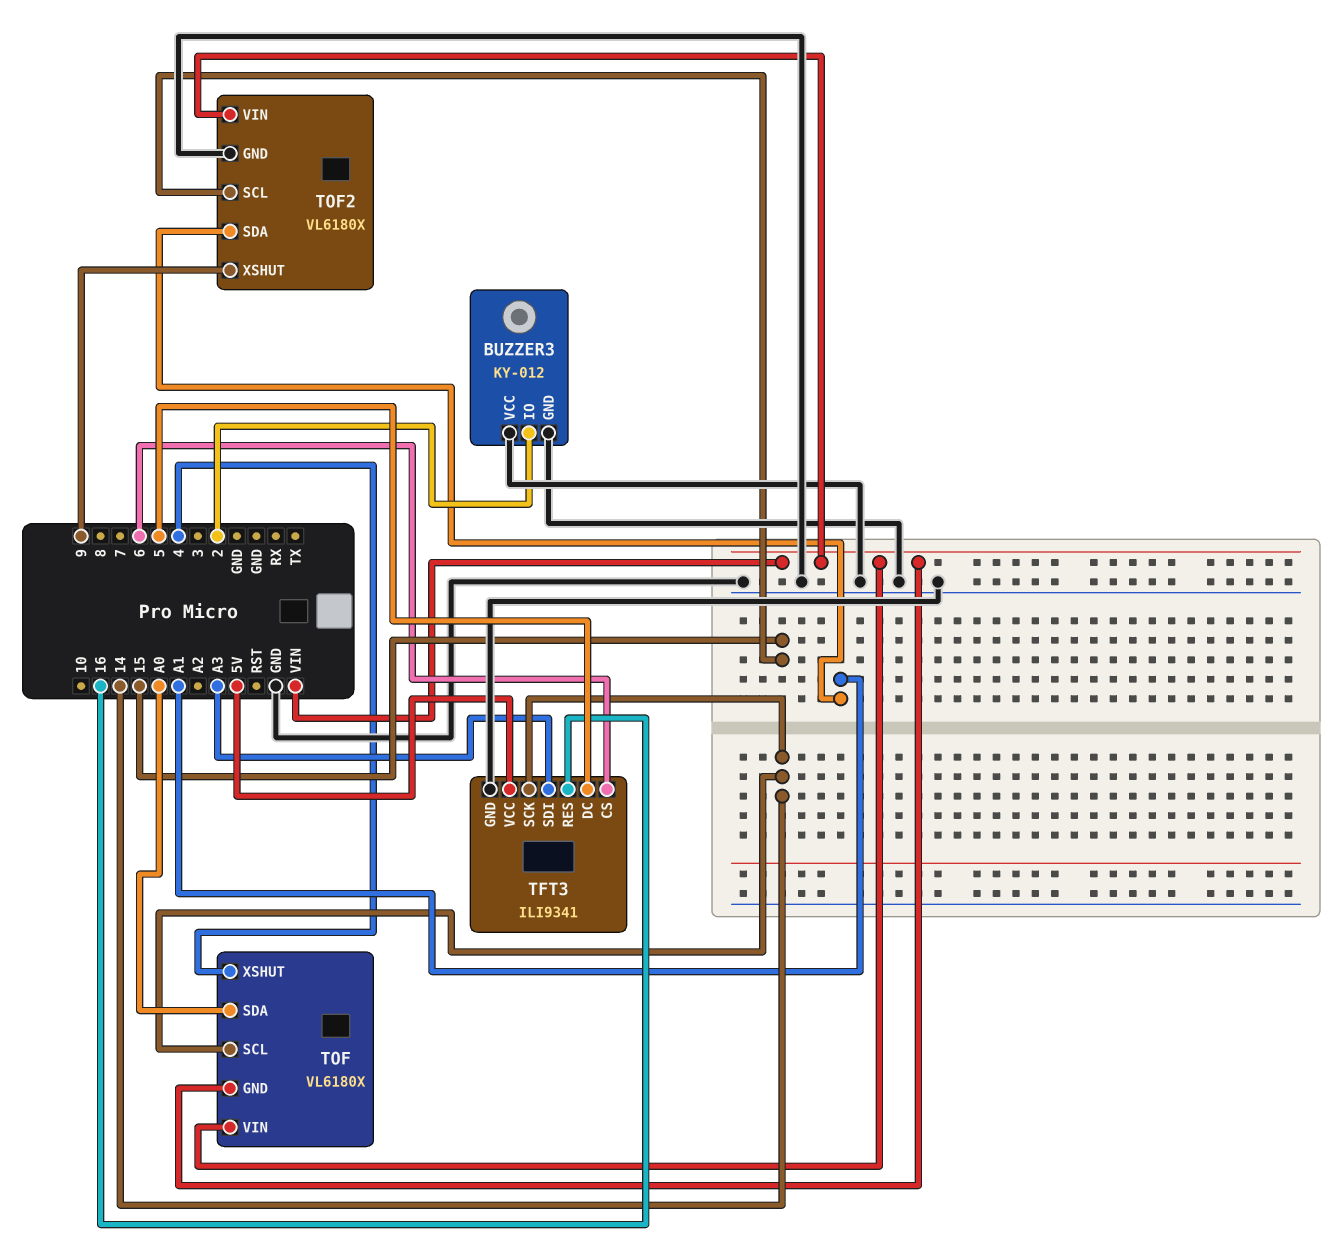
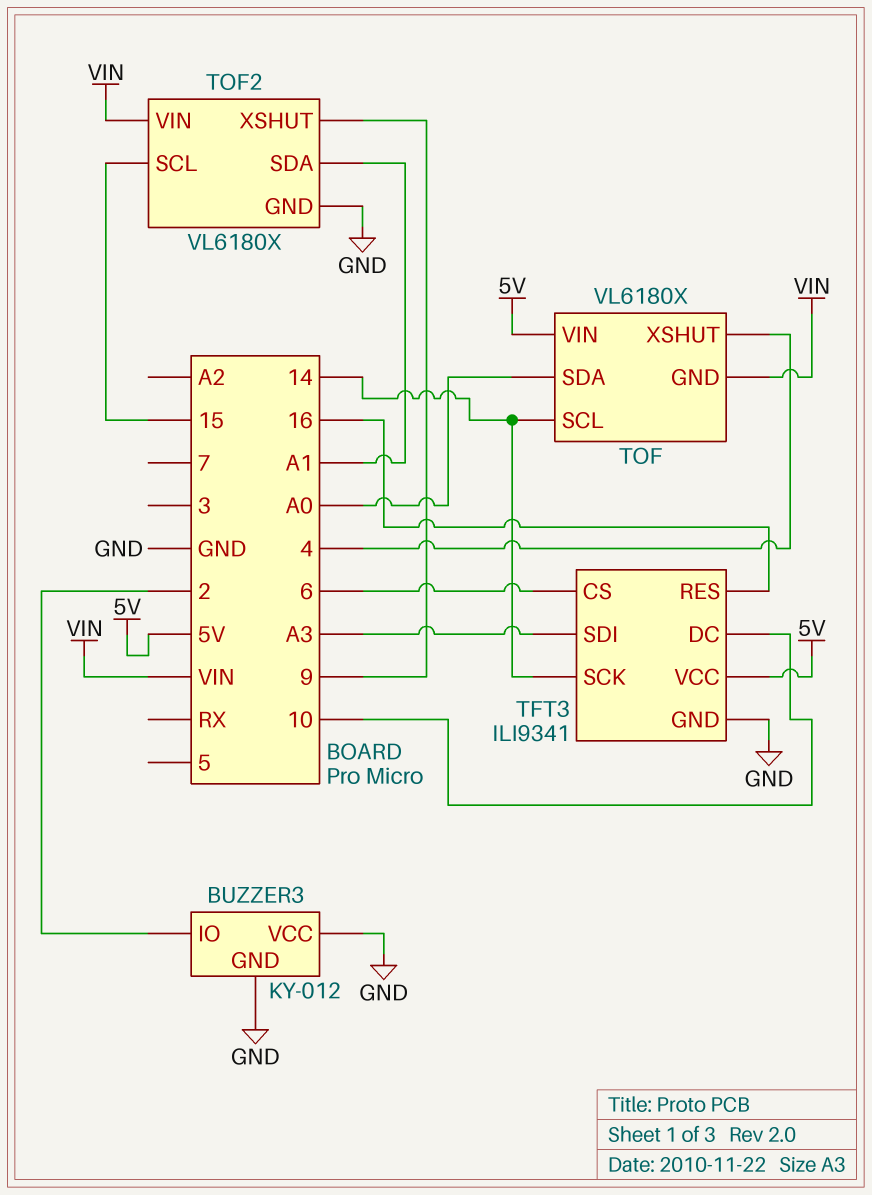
TFT3 pin DC: 5 -> 10
TOF pin VIN: VIN -> 5V

